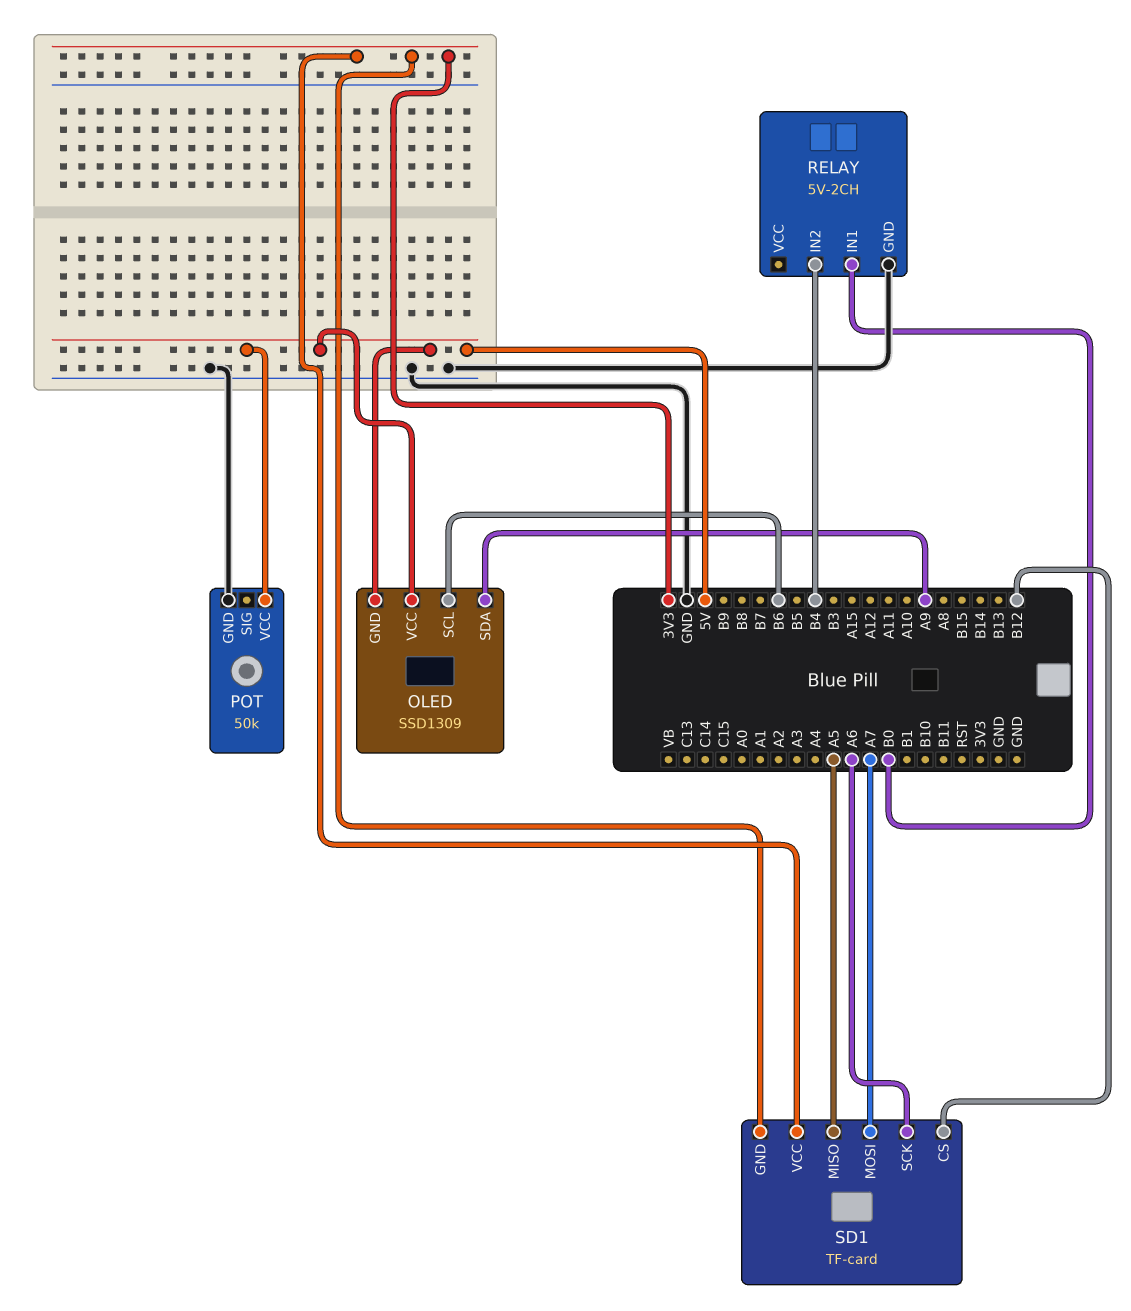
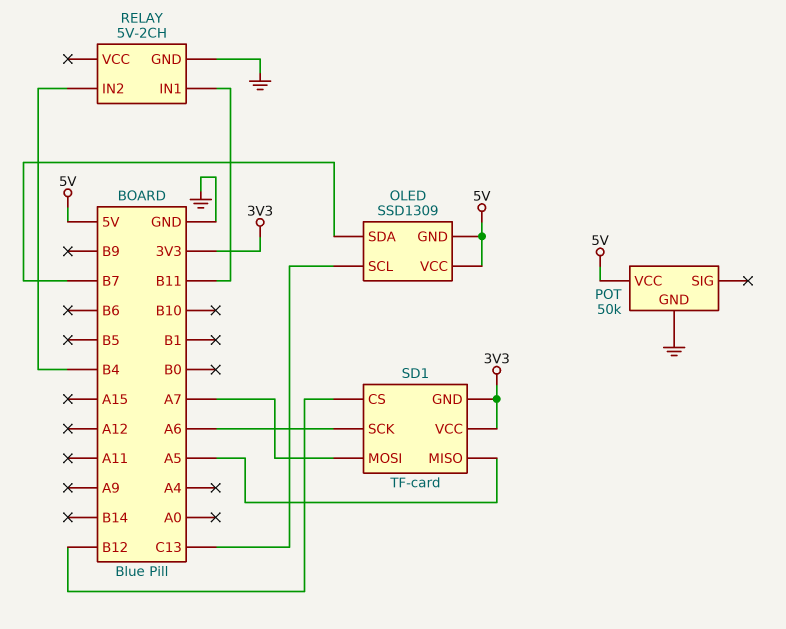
OLED pin SCL: B6 -> C13
OLED pin SDA: A9 -> B7
RELAY pin IN1: B0 -> B11

